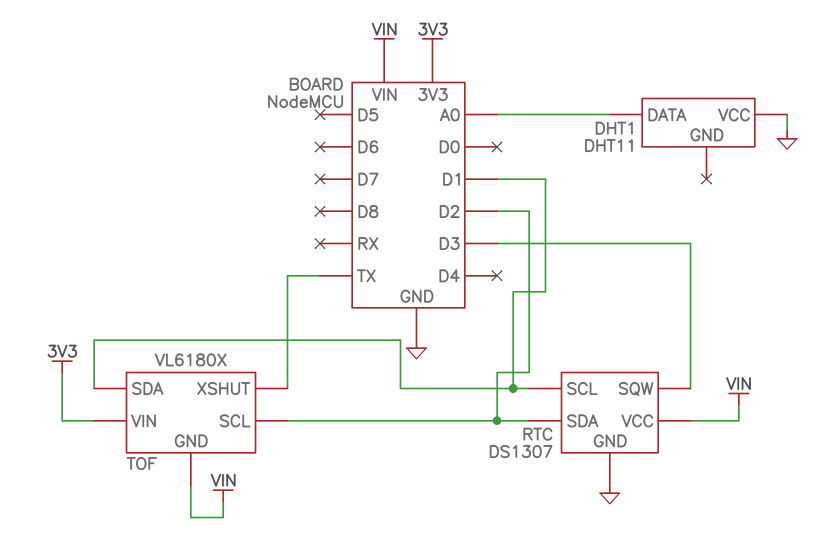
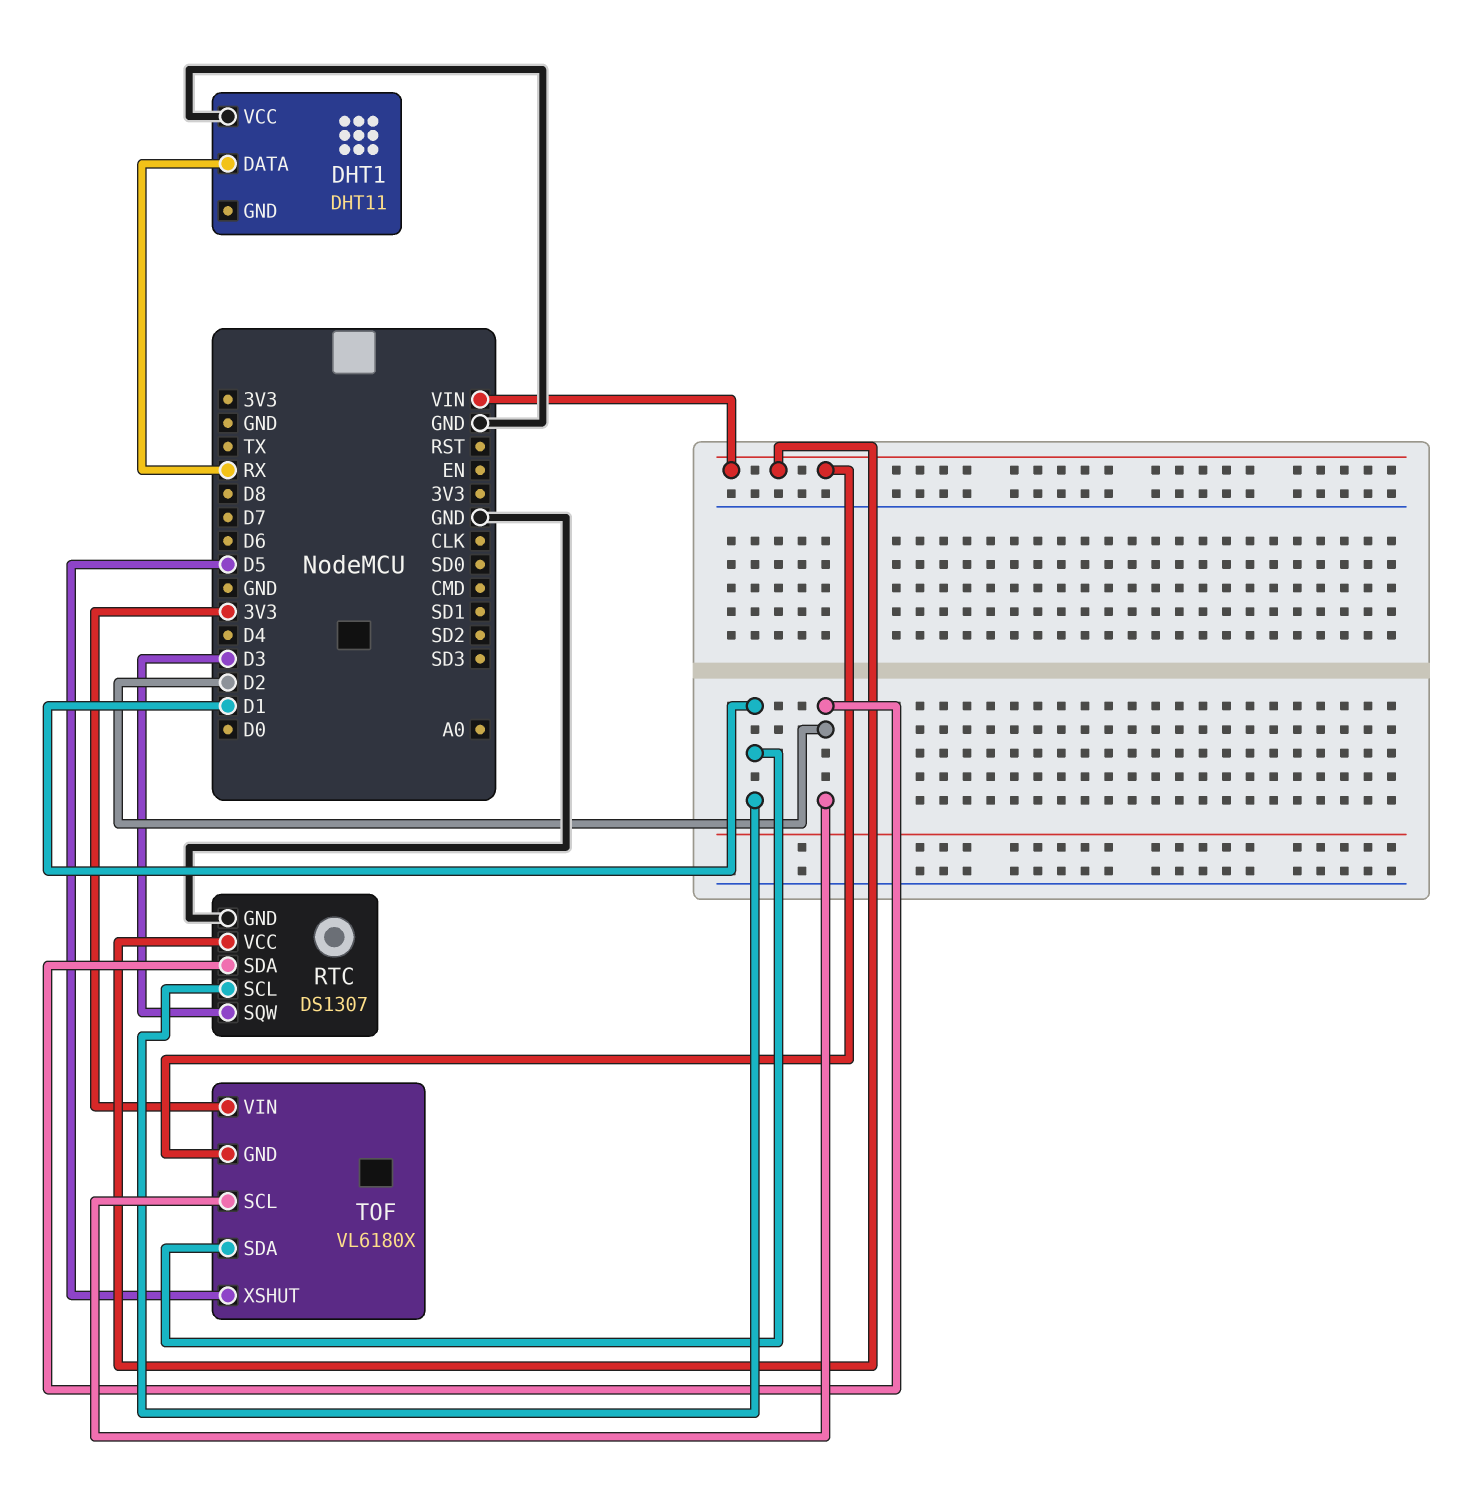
DHT1 pin DATA: A0 -> RX
TOF pin XSHUT: TX -> D5

